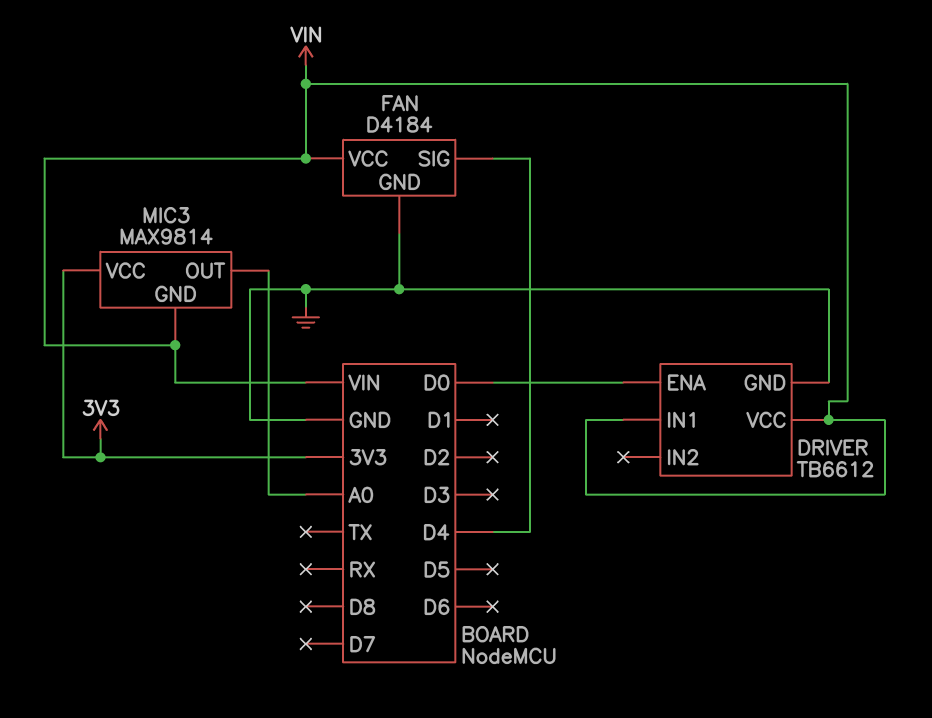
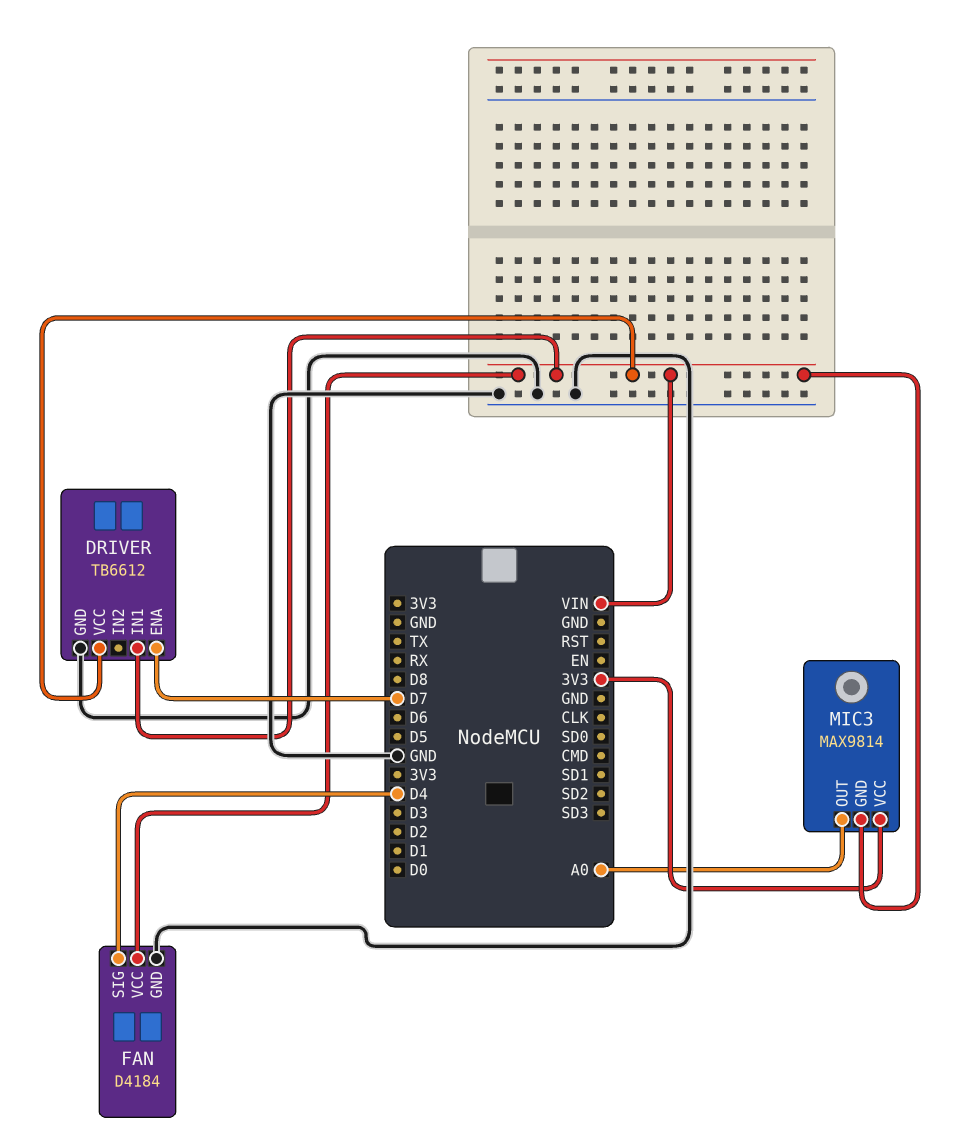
DRIVER pin ENA: D0 -> D7

